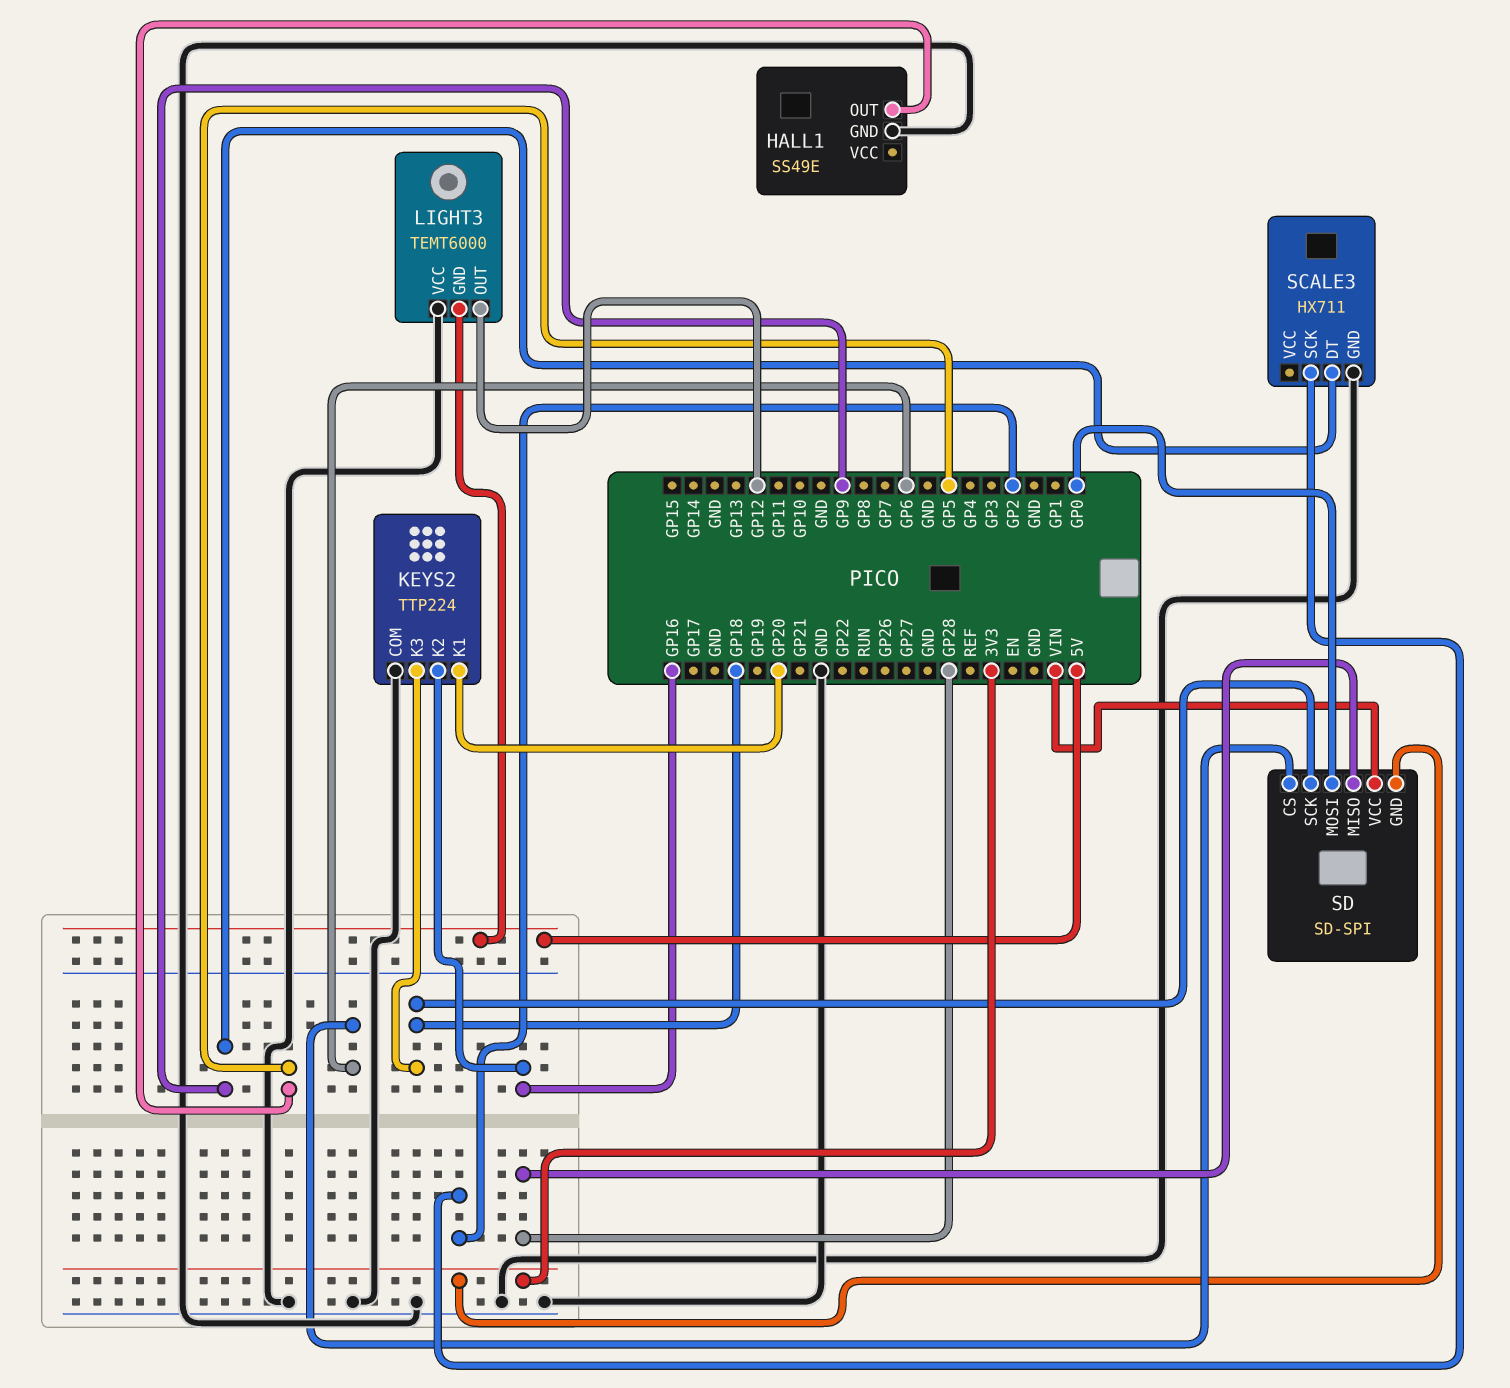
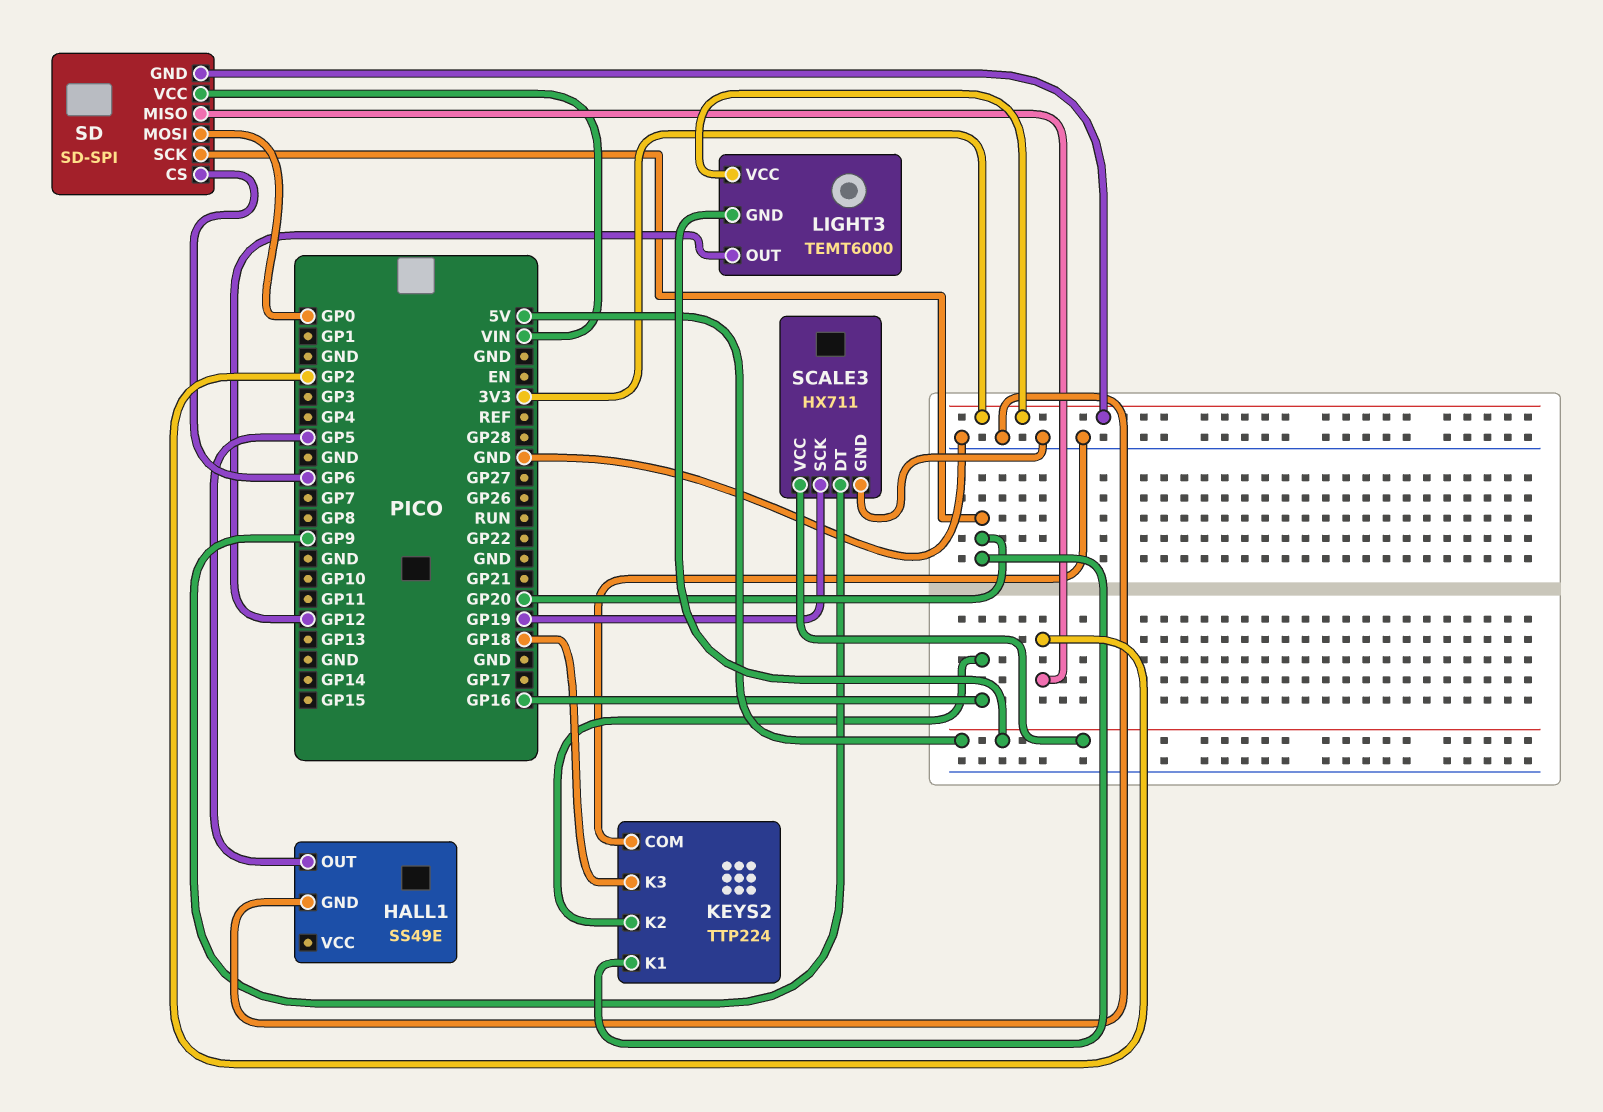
LIGHT3 pin VCC: GND -> 3V3
SCALE3 pin SCK: GP2 -> GP19
SCALE3 pin VCC: none -> 5V
SD pin MISO: GP28 -> GP2
SD pin SCK: GP18 -> GP20

